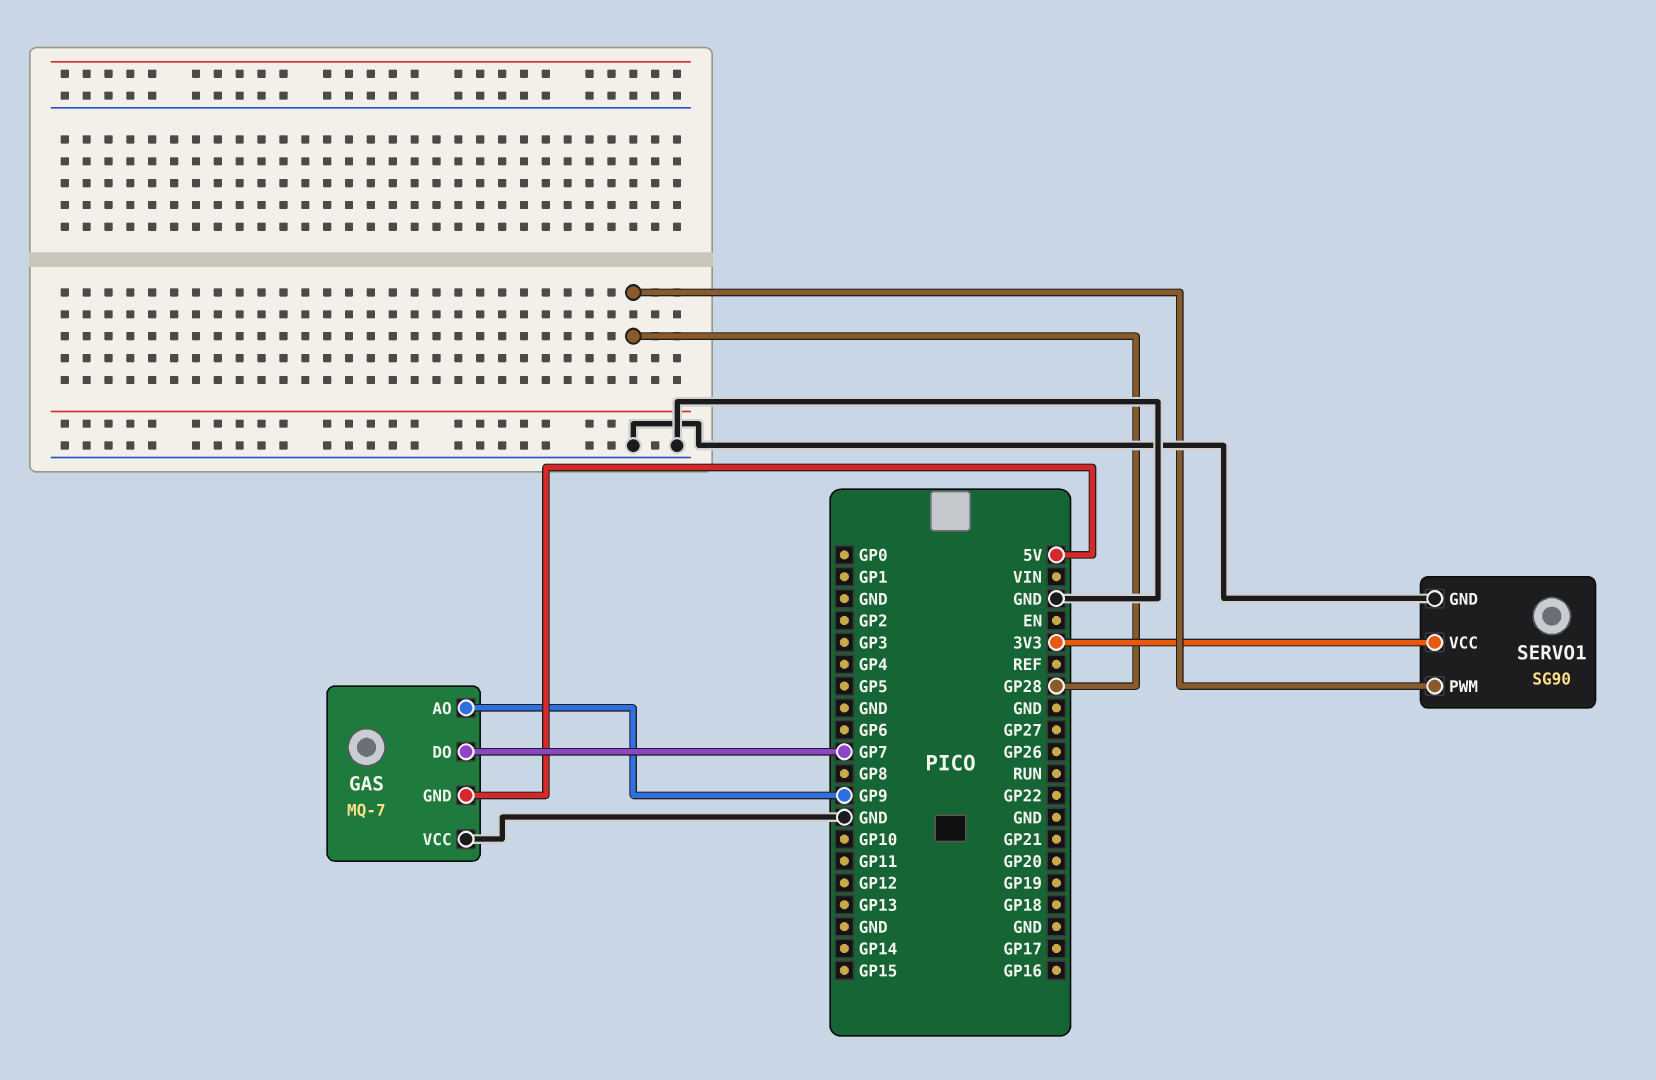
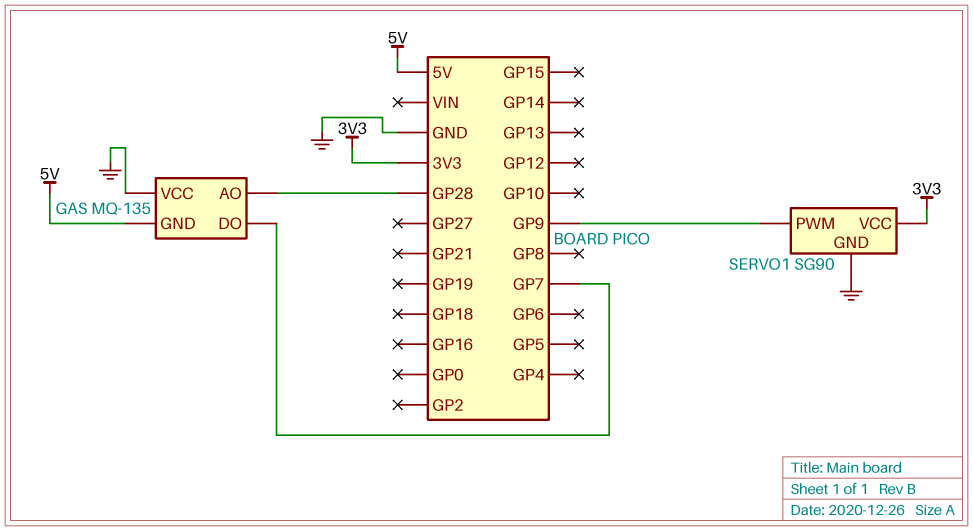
GAS: MQ-7 -> MQ-135
GAS pin AO: GP9 -> GP28
SERVO1 pin PWM: GP28 -> GP9

